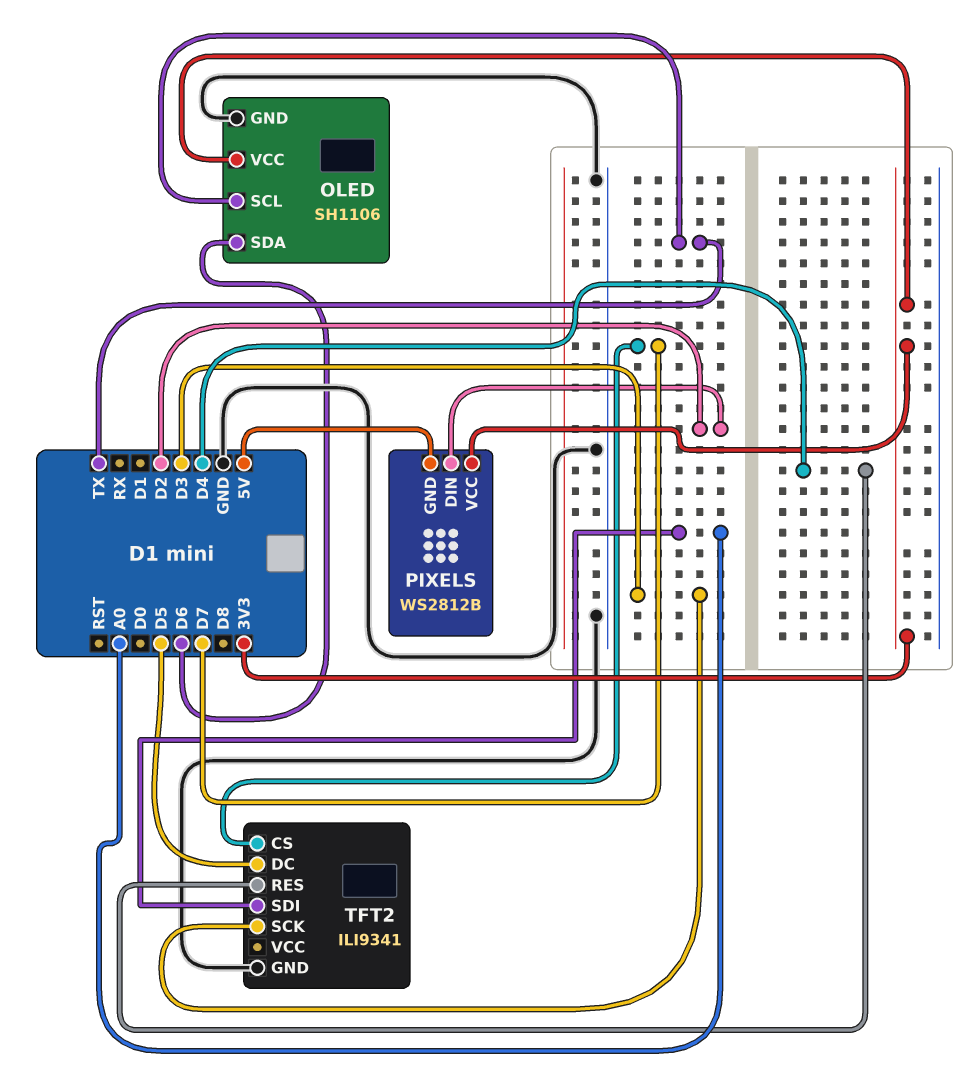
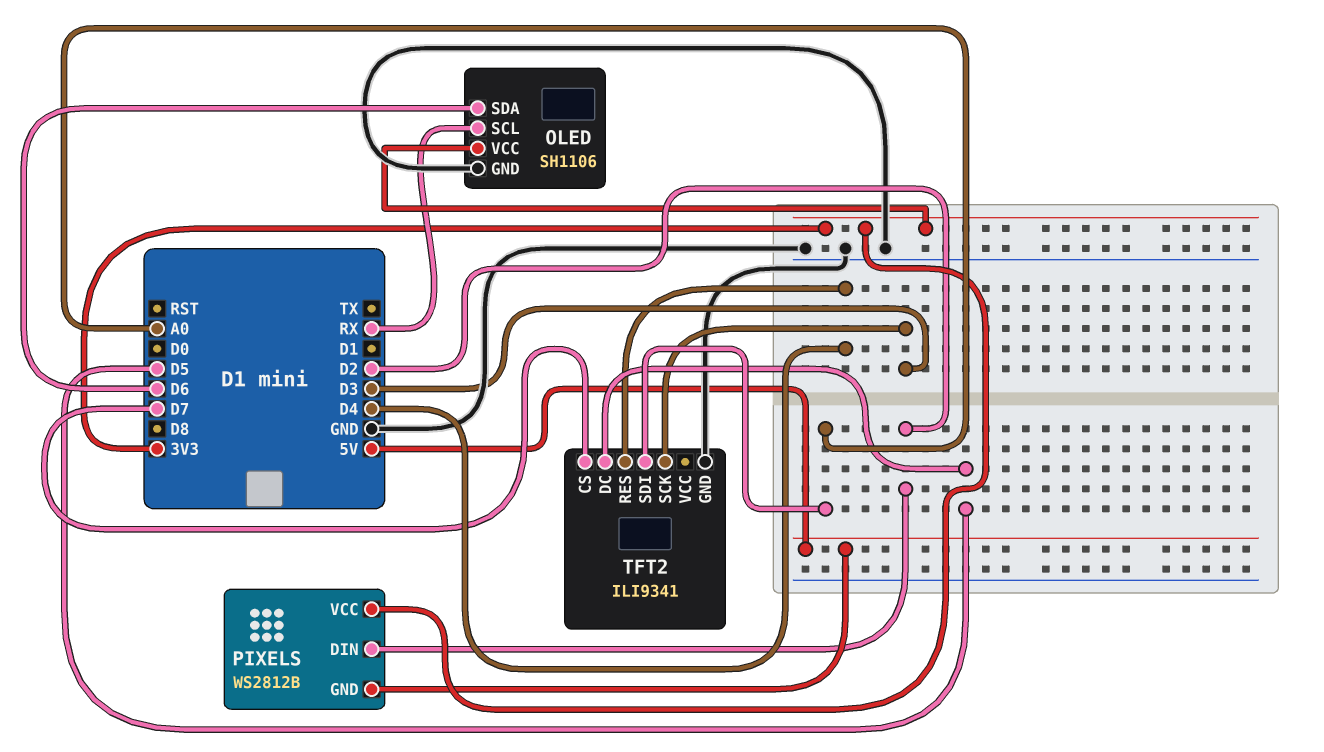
OLED pin SCL: TX -> RX

